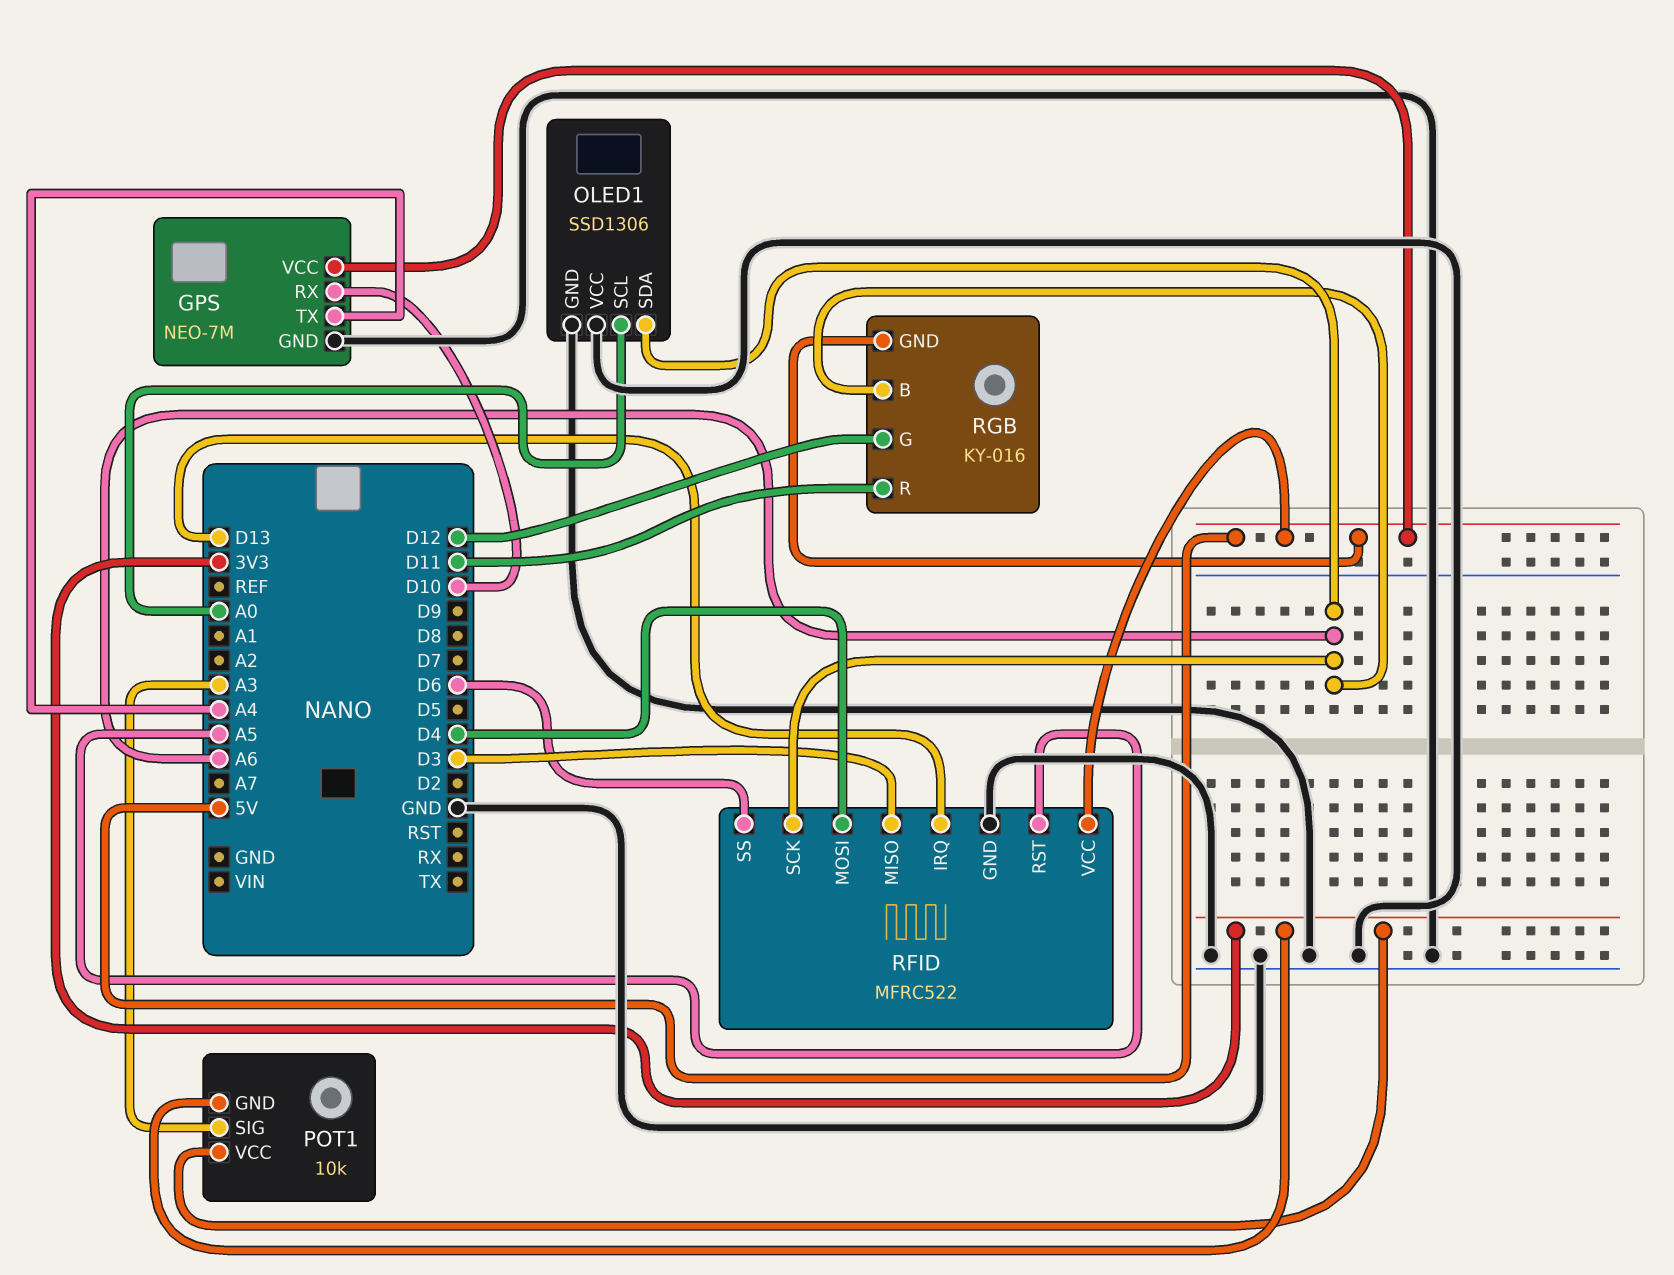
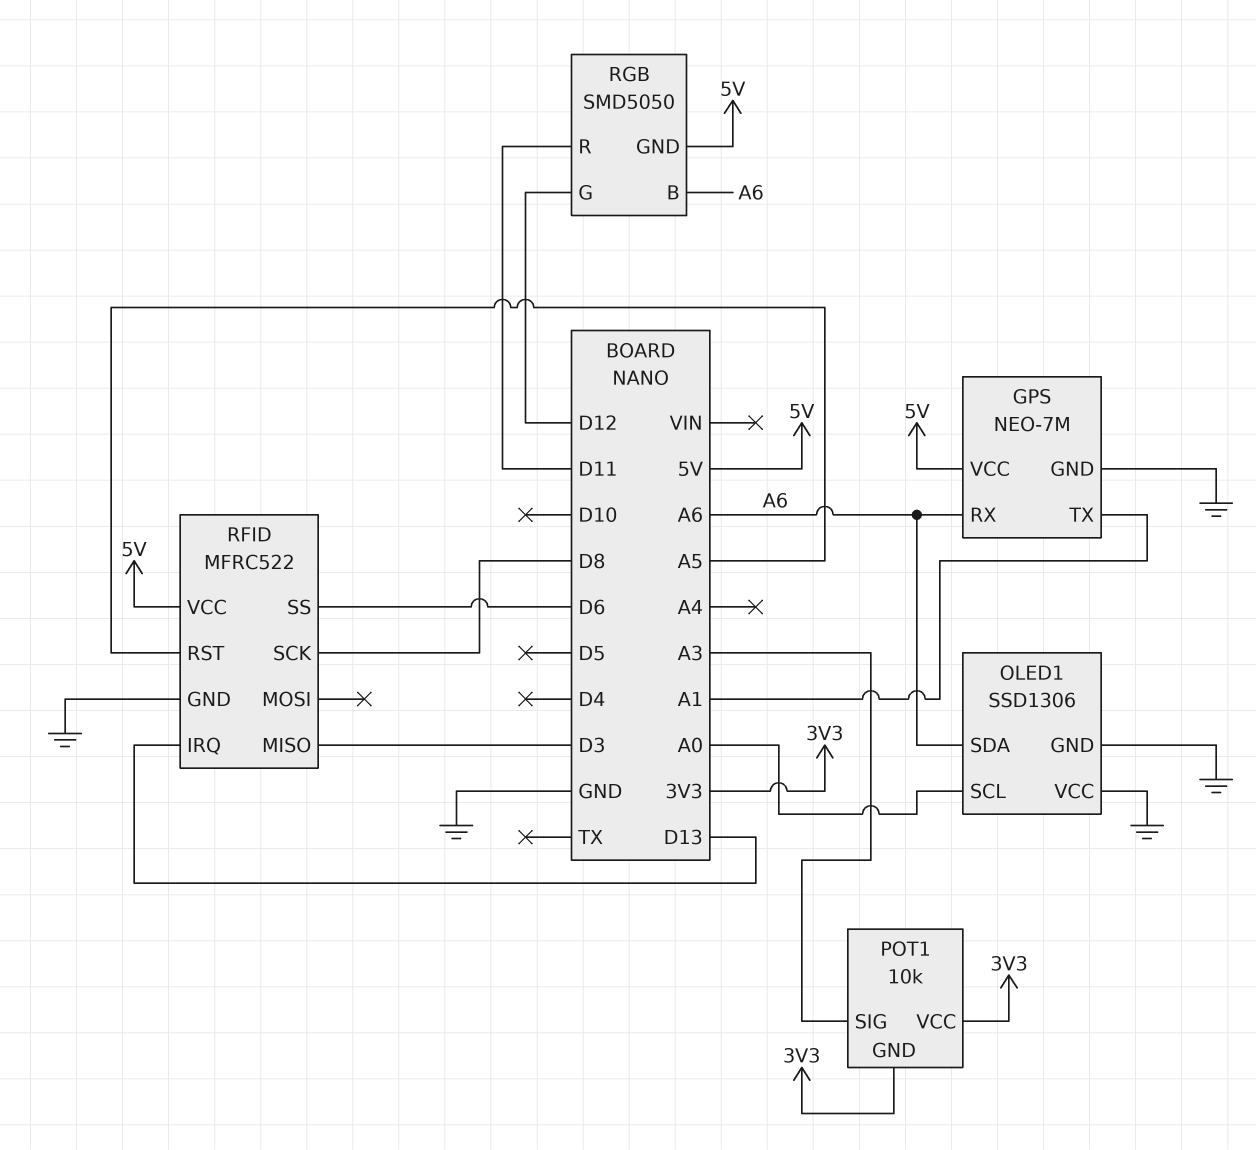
GPS pin RX: D10 -> A6
GPS pin TX: A4 -> A1
RFID pin MOSI: D4 -> none
RFID pin SCK: A6 -> D8
RGB: KY-016 -> SMD5050

